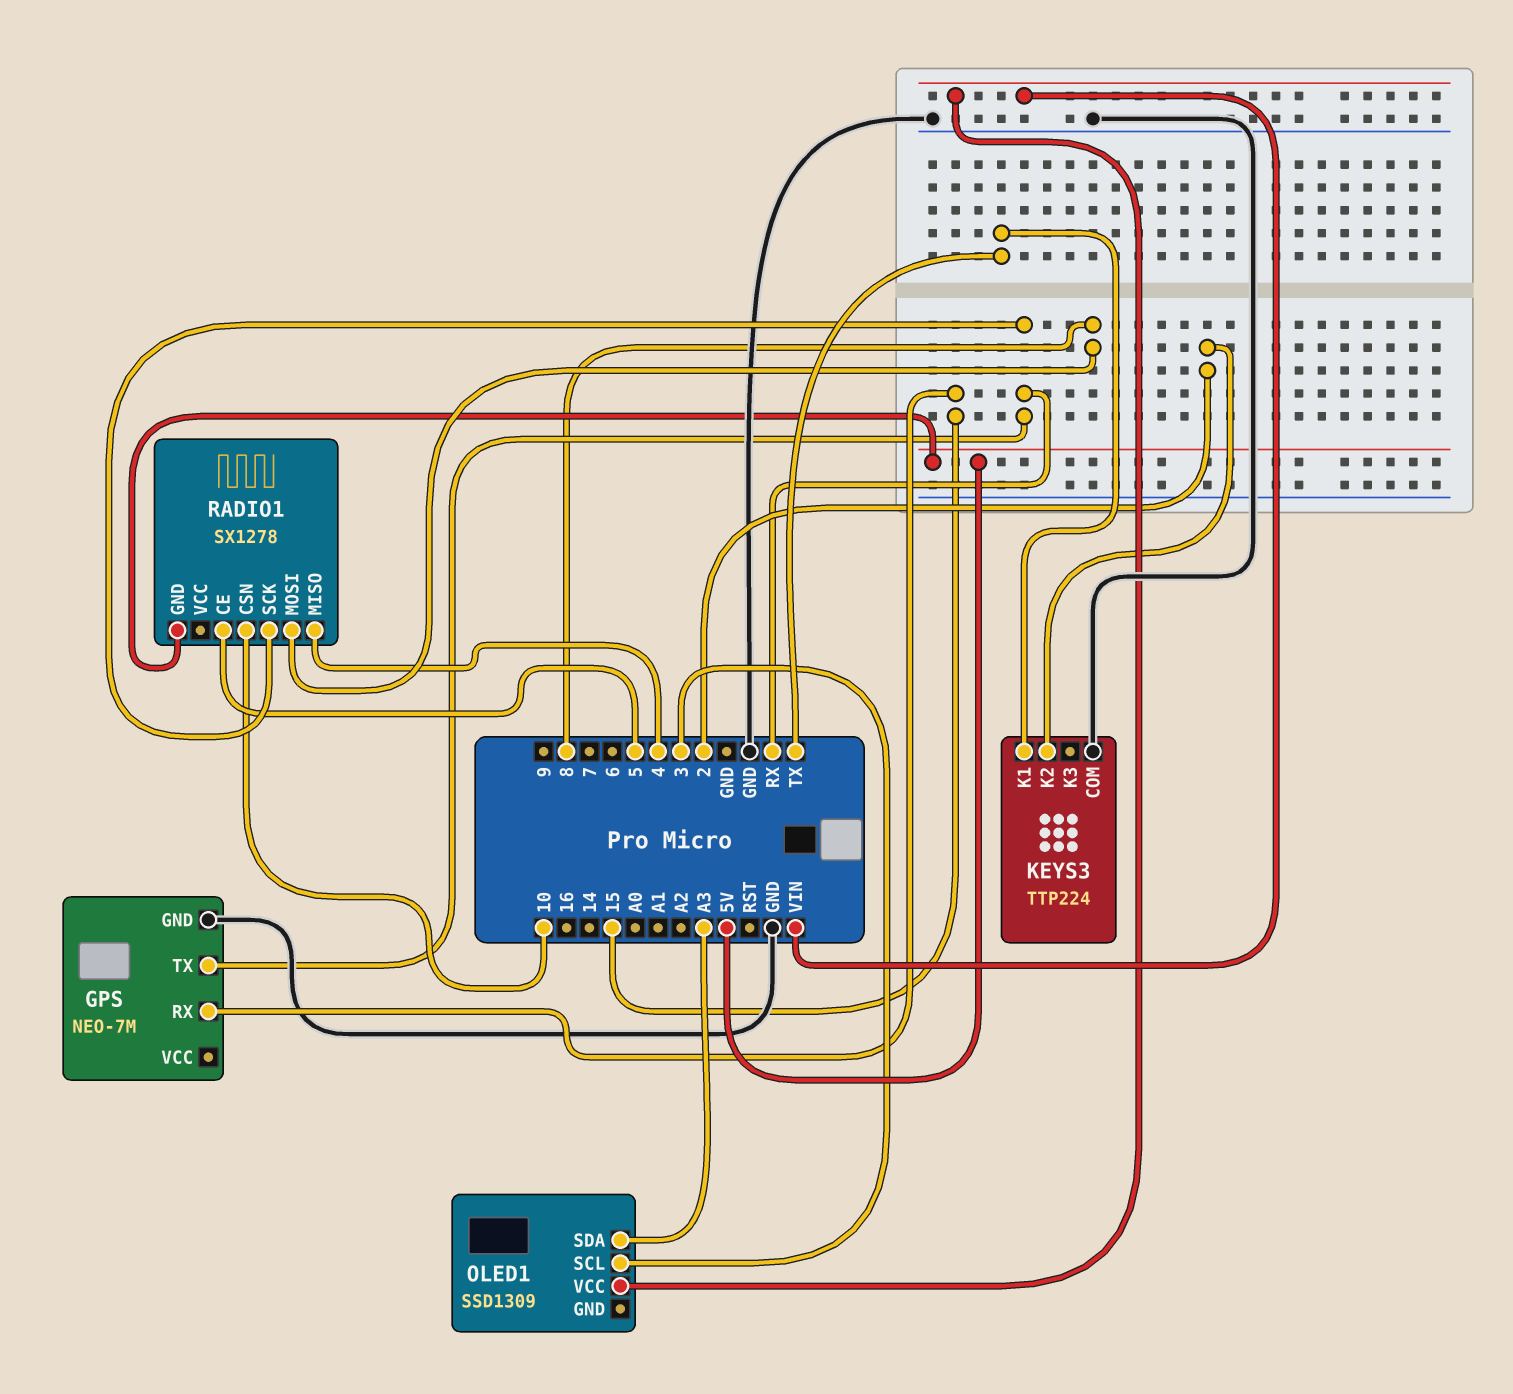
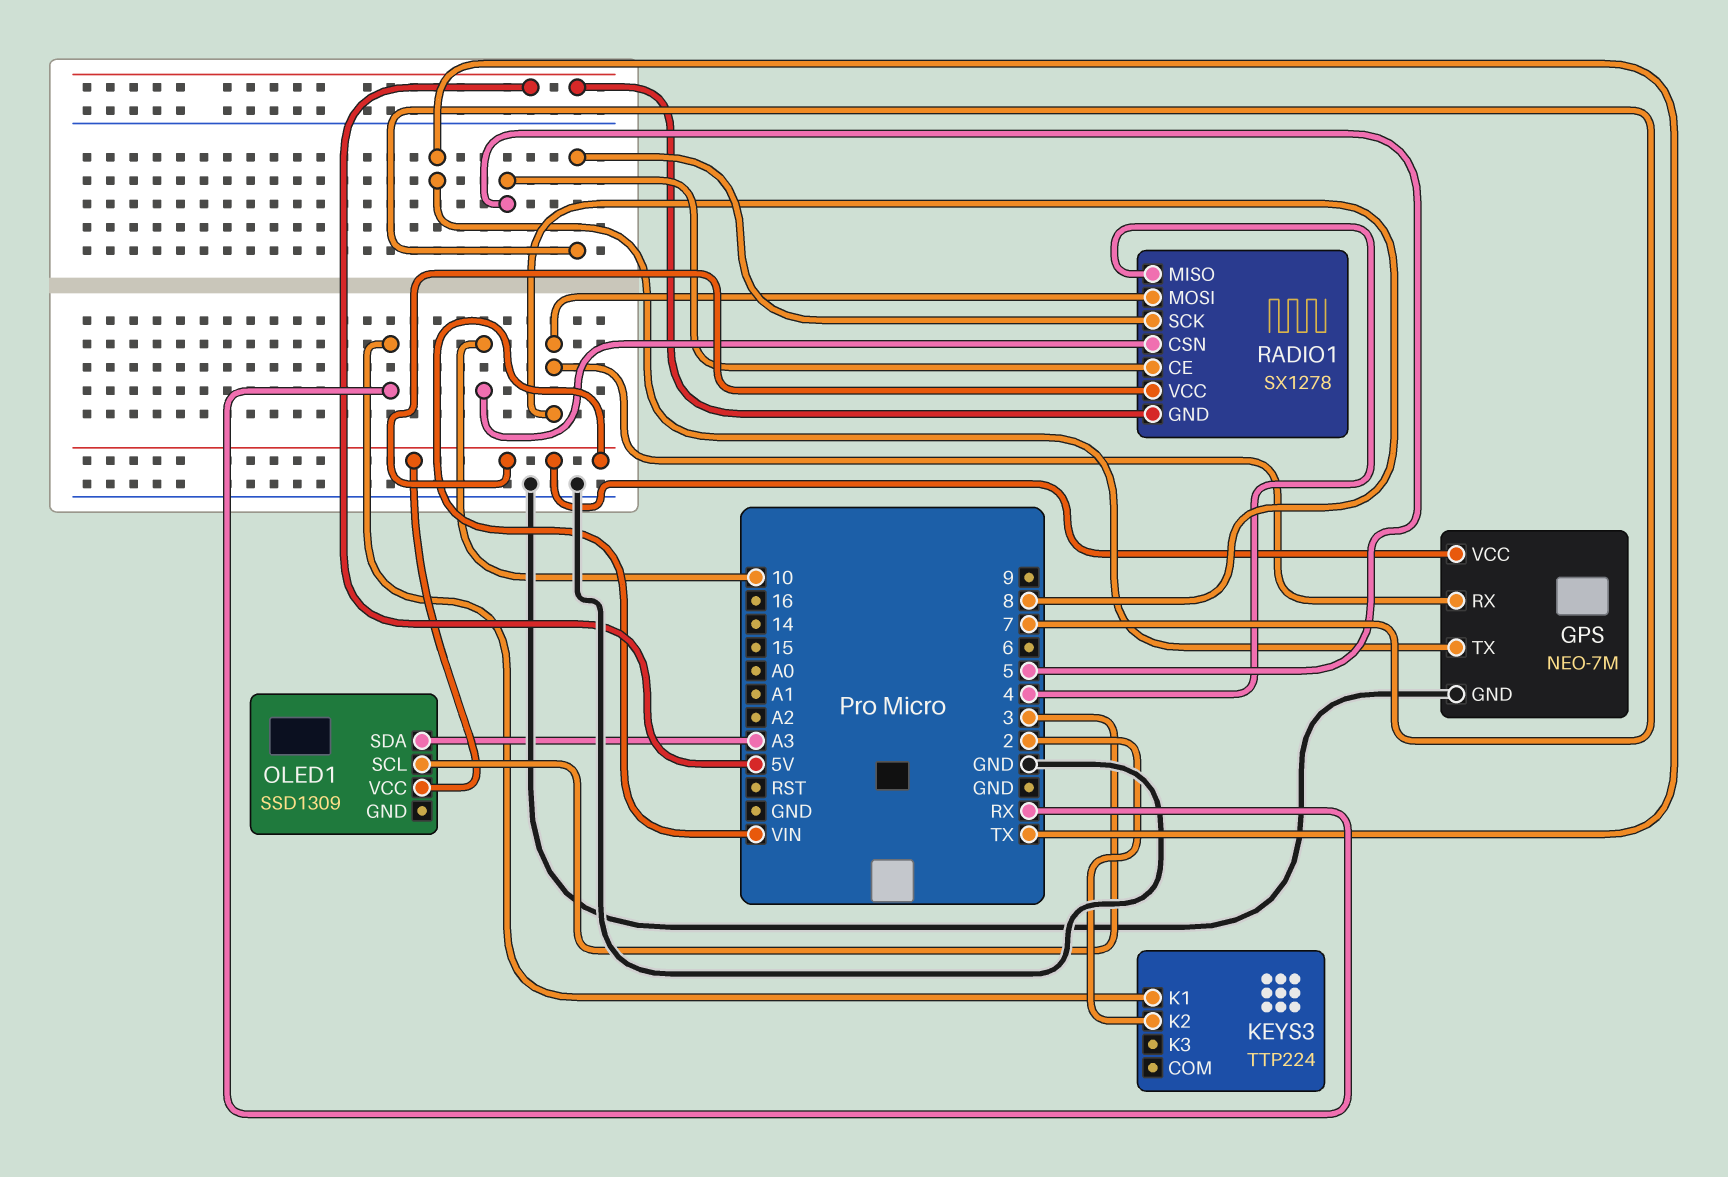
GPS pin RX: 15 -> 8
GPS pin TX: RX -> TX
GPS pin VCC: none -> VIN
KEYS3 pin COM: GND -> none
KEYS3 pin K1: TX -> RX
RADIO1 pin SCK: RX -> 7
RADIO1 pin VCC: none -> VIN

